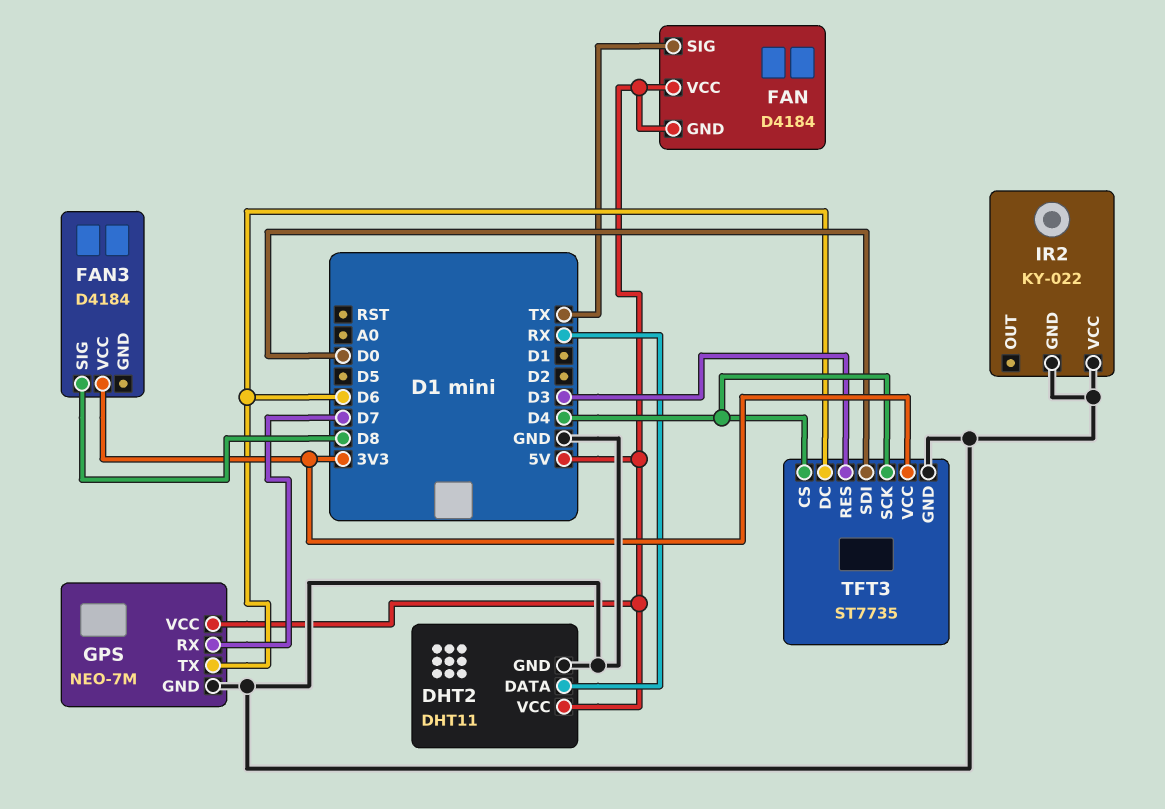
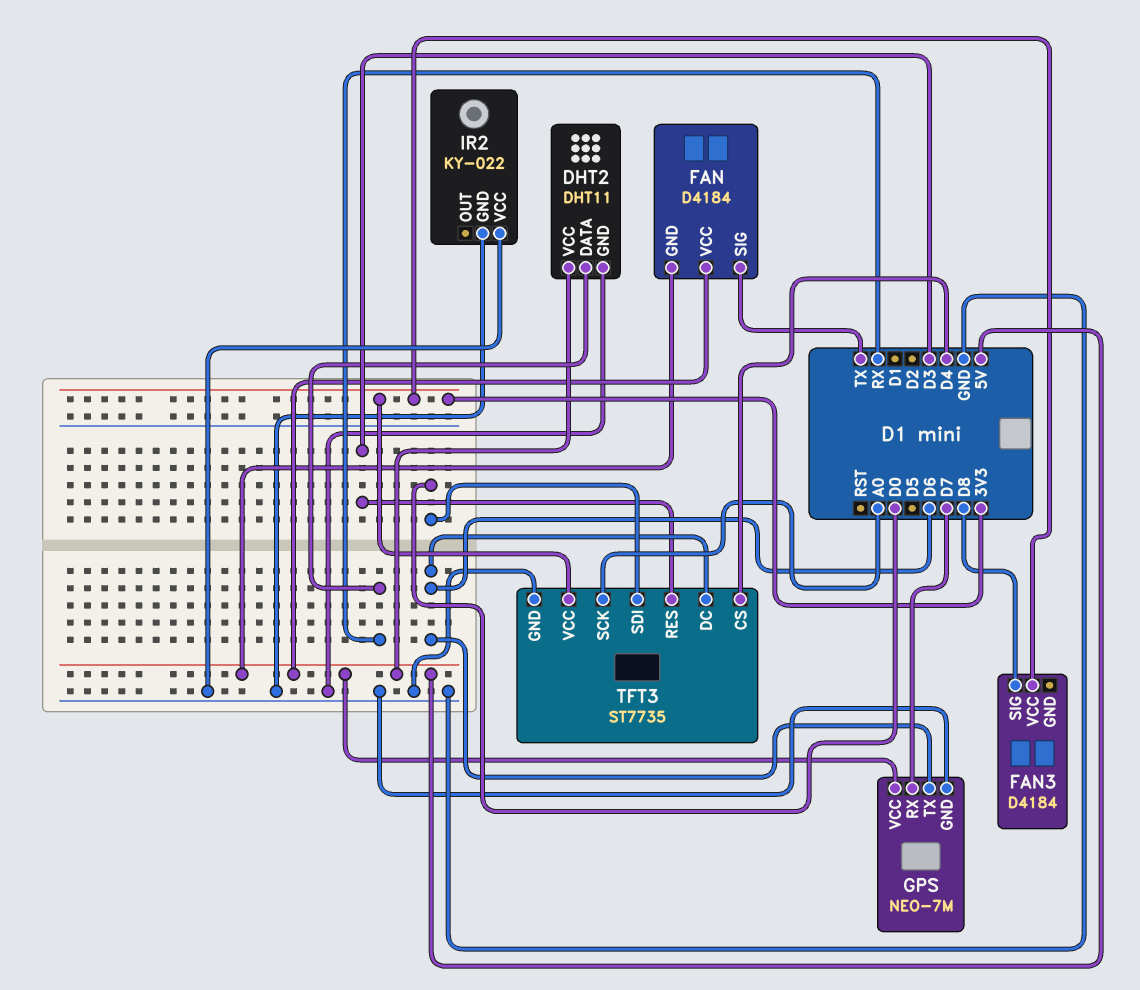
TFT3 pin SCK: D4 -> A0

